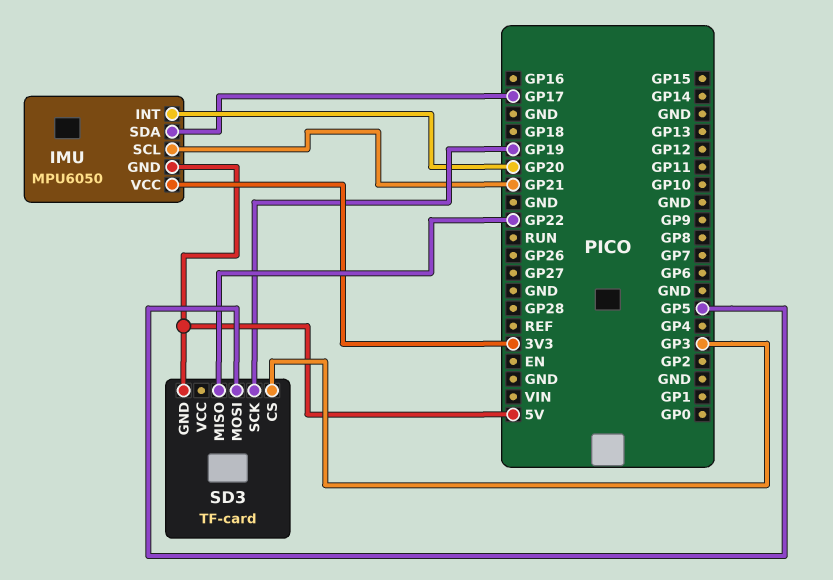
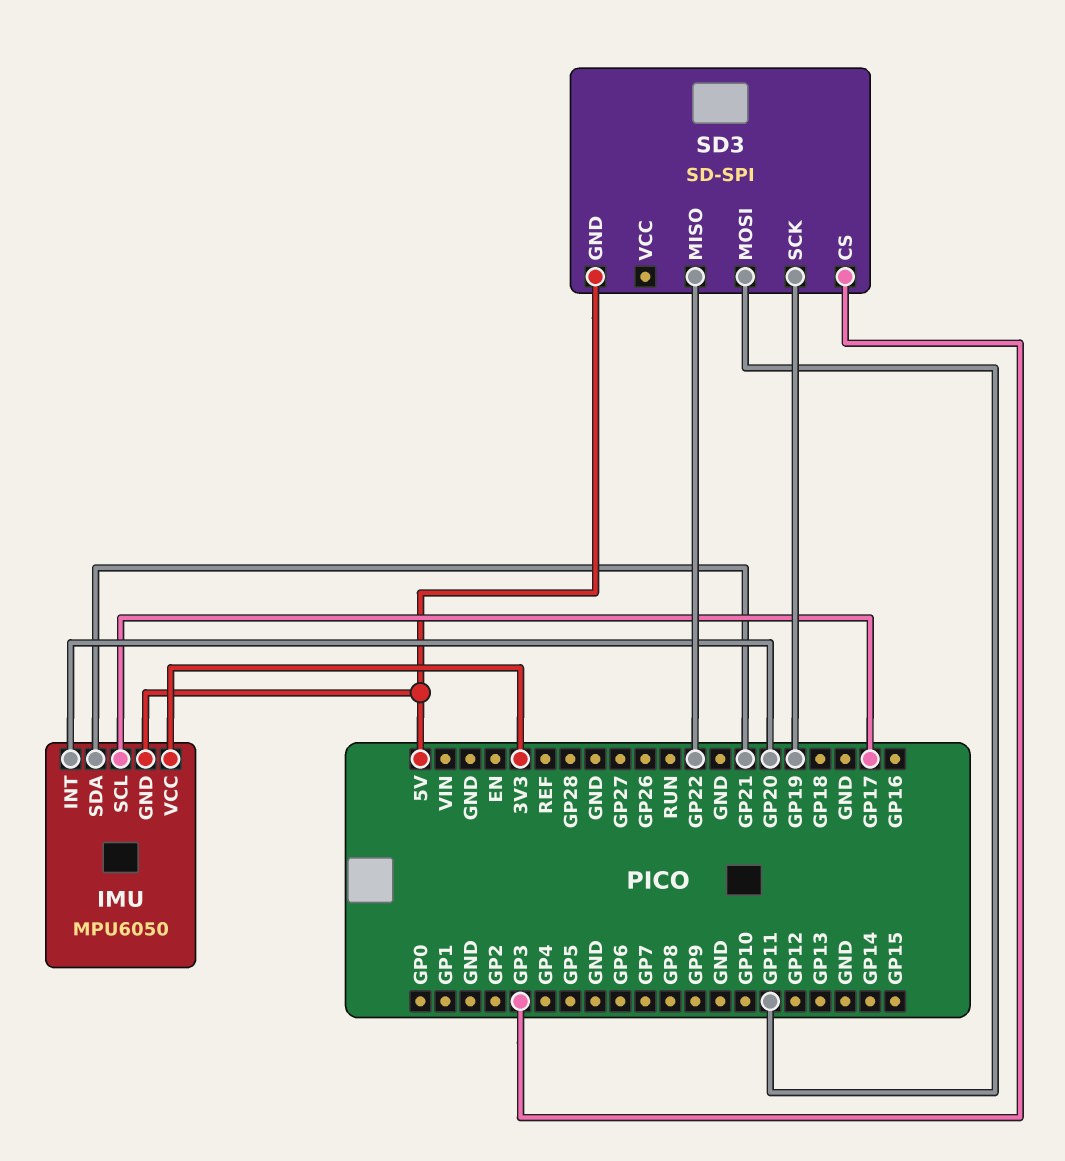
IMU pin SCL: GP21 -> GP17
IMU pin SDA: GP17 -> GP21
SD3: TF-card -> SD-SPI
SD3 pin MOSI: GP5 -> GP11

